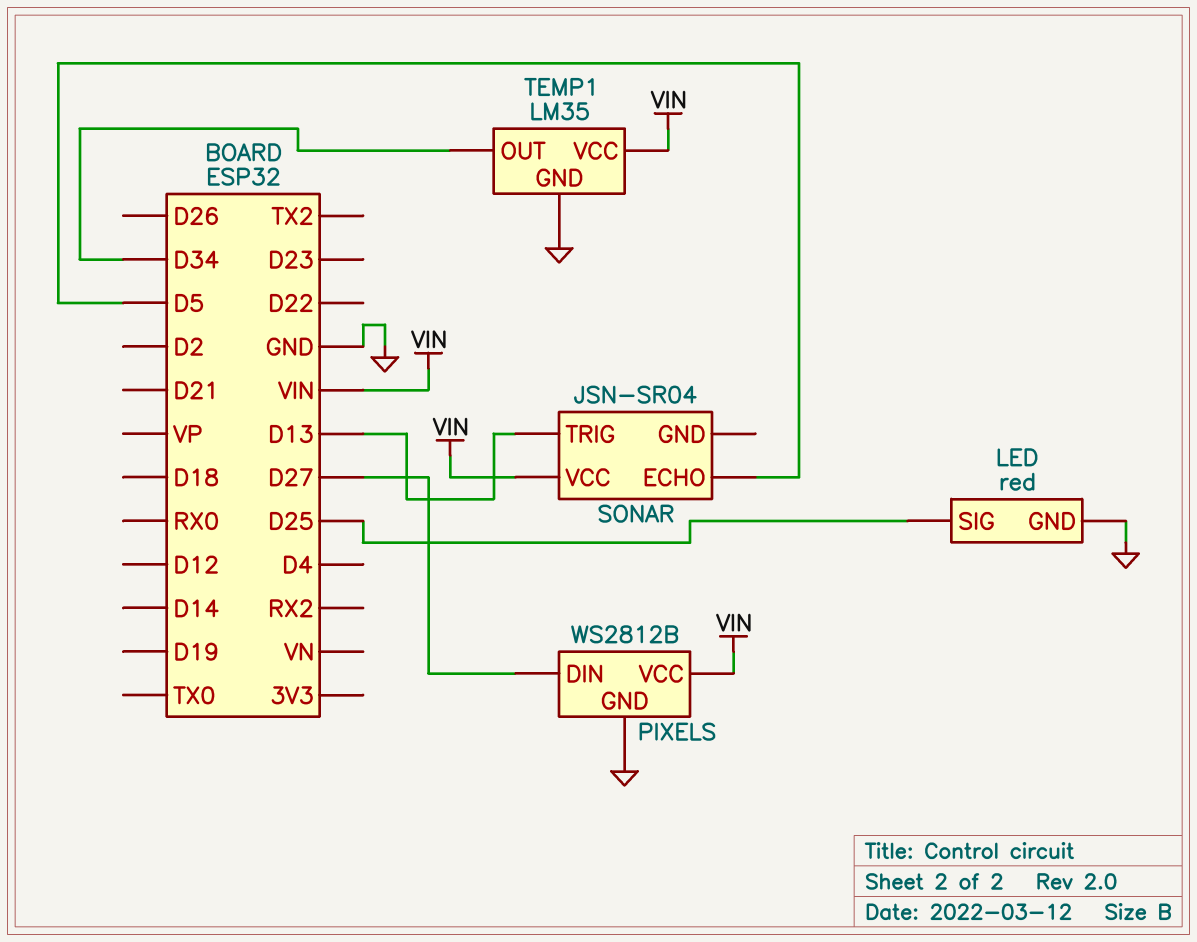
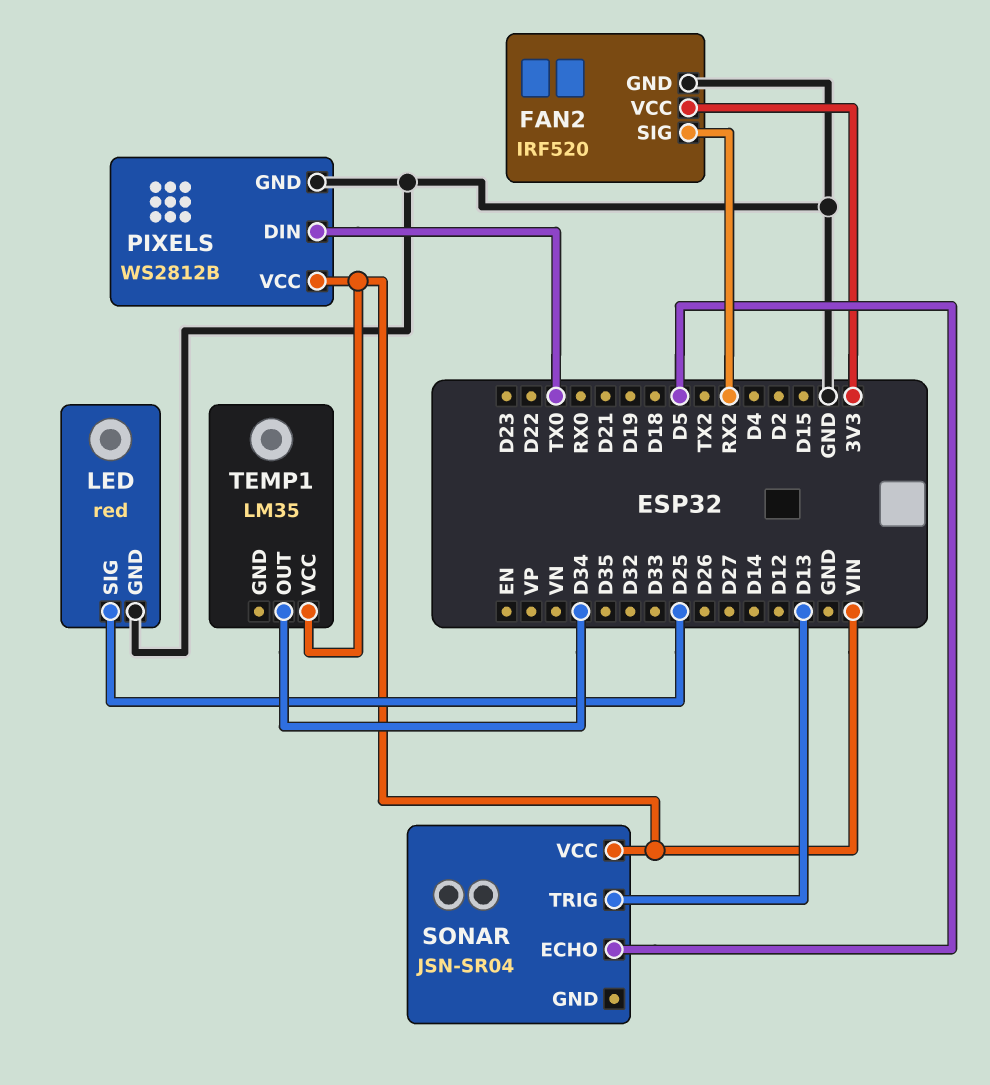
FAN2: none -> IRF520
FAN2 pin GND: none -> GND
FAN2 pin SIG: none -> RX2
FAN2 pin VCC: none -> 3V3
PIXELS pin DIN: D27 -> TX0
TEMP1 pin GND: GND -> none

